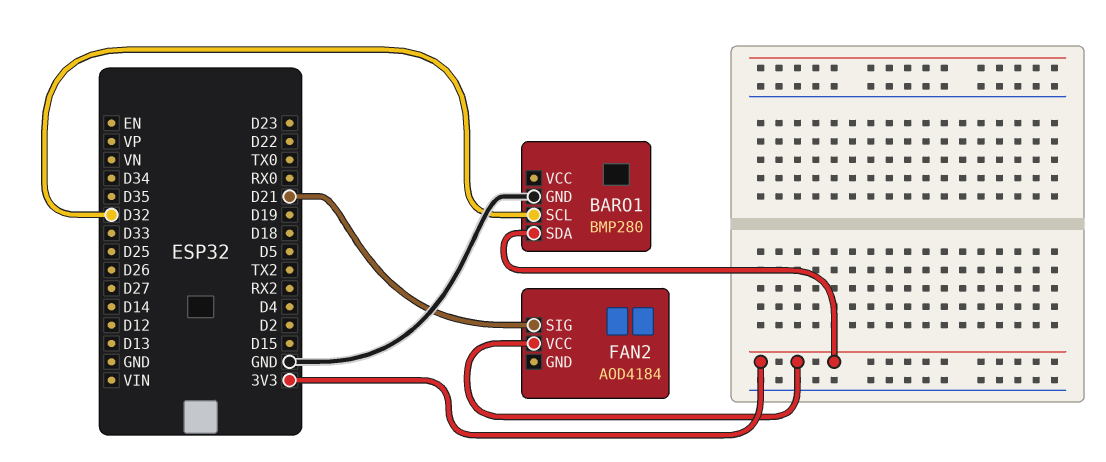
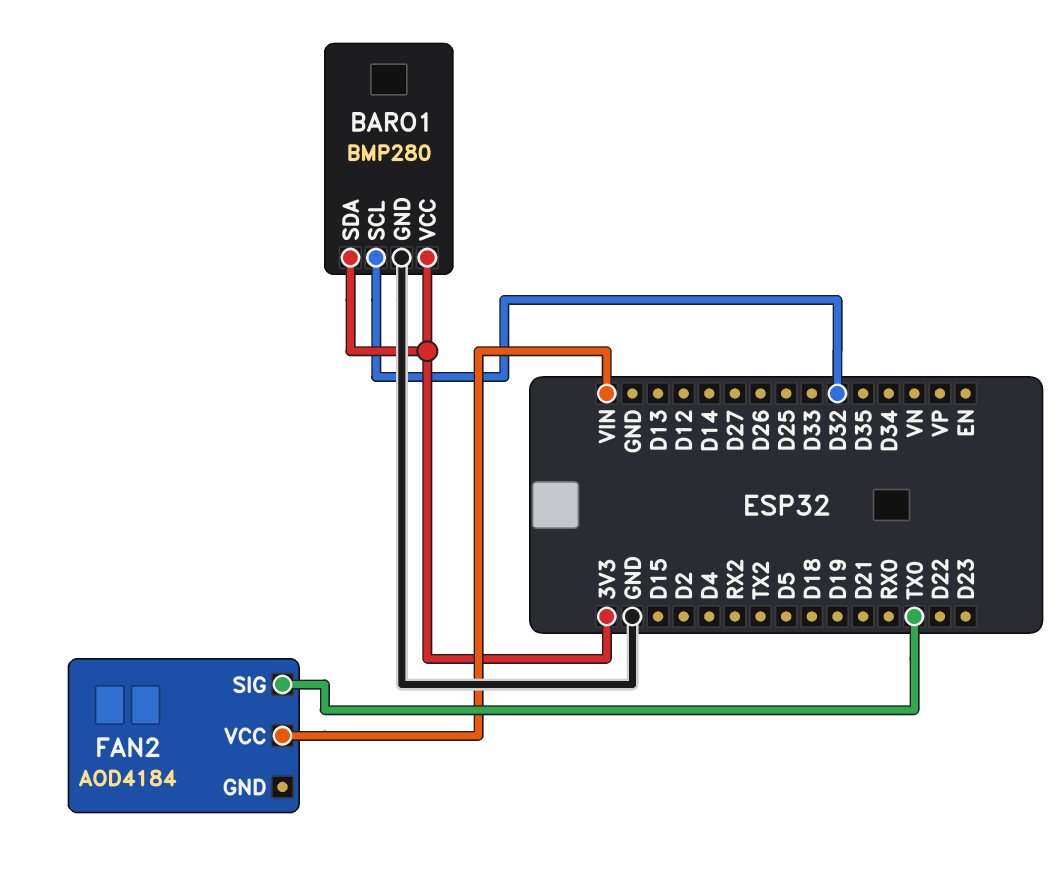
BARO1 pin VCC: none -> 3V3
FAN2 pin SIG: D21 -> TX0
FAN2 pin VCC: 3V3 -> VIN

